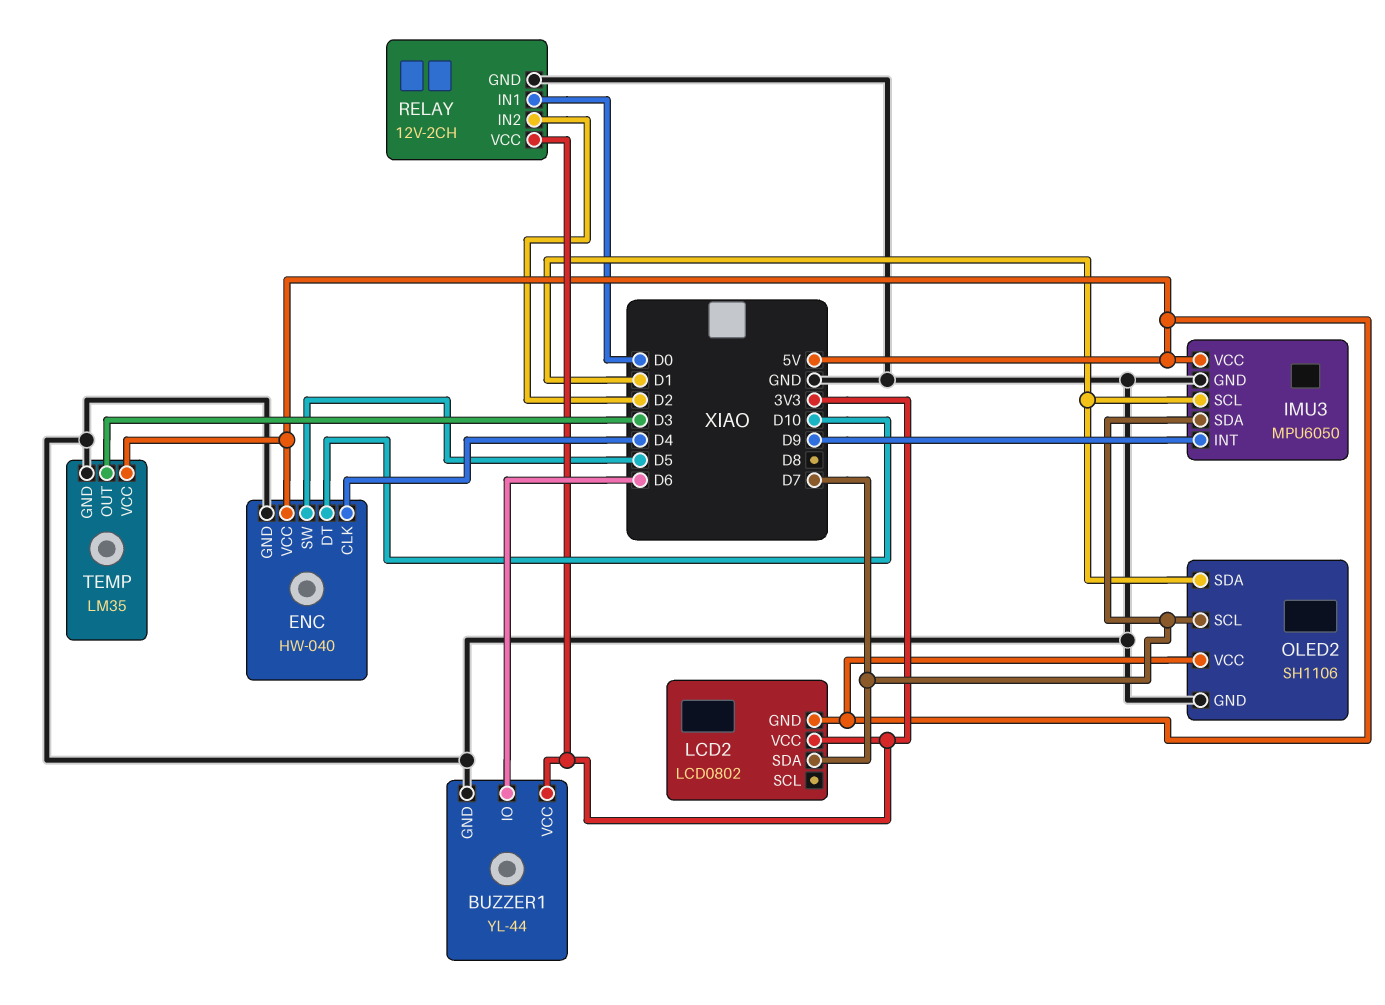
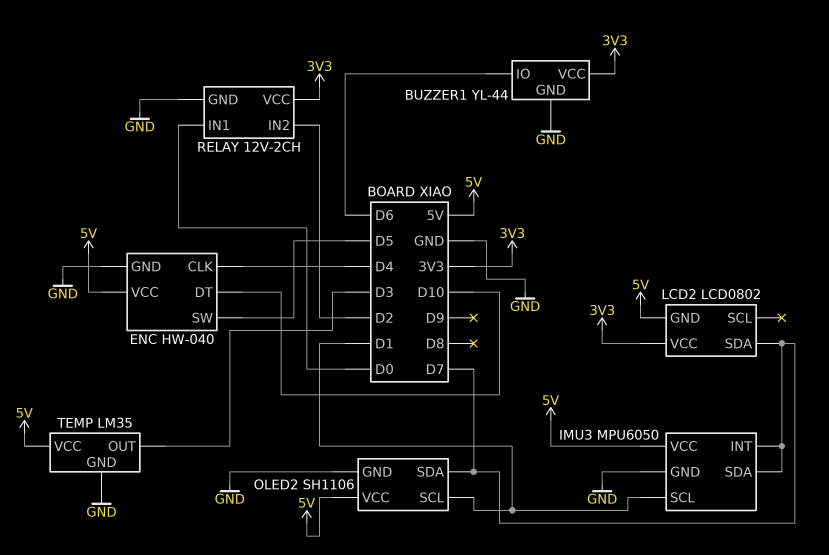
IMU3 pin INT: D9 -> D7
OLED2 pin SCL: D7 -> D1
OLED2 pin SDA: D1 -> D7

